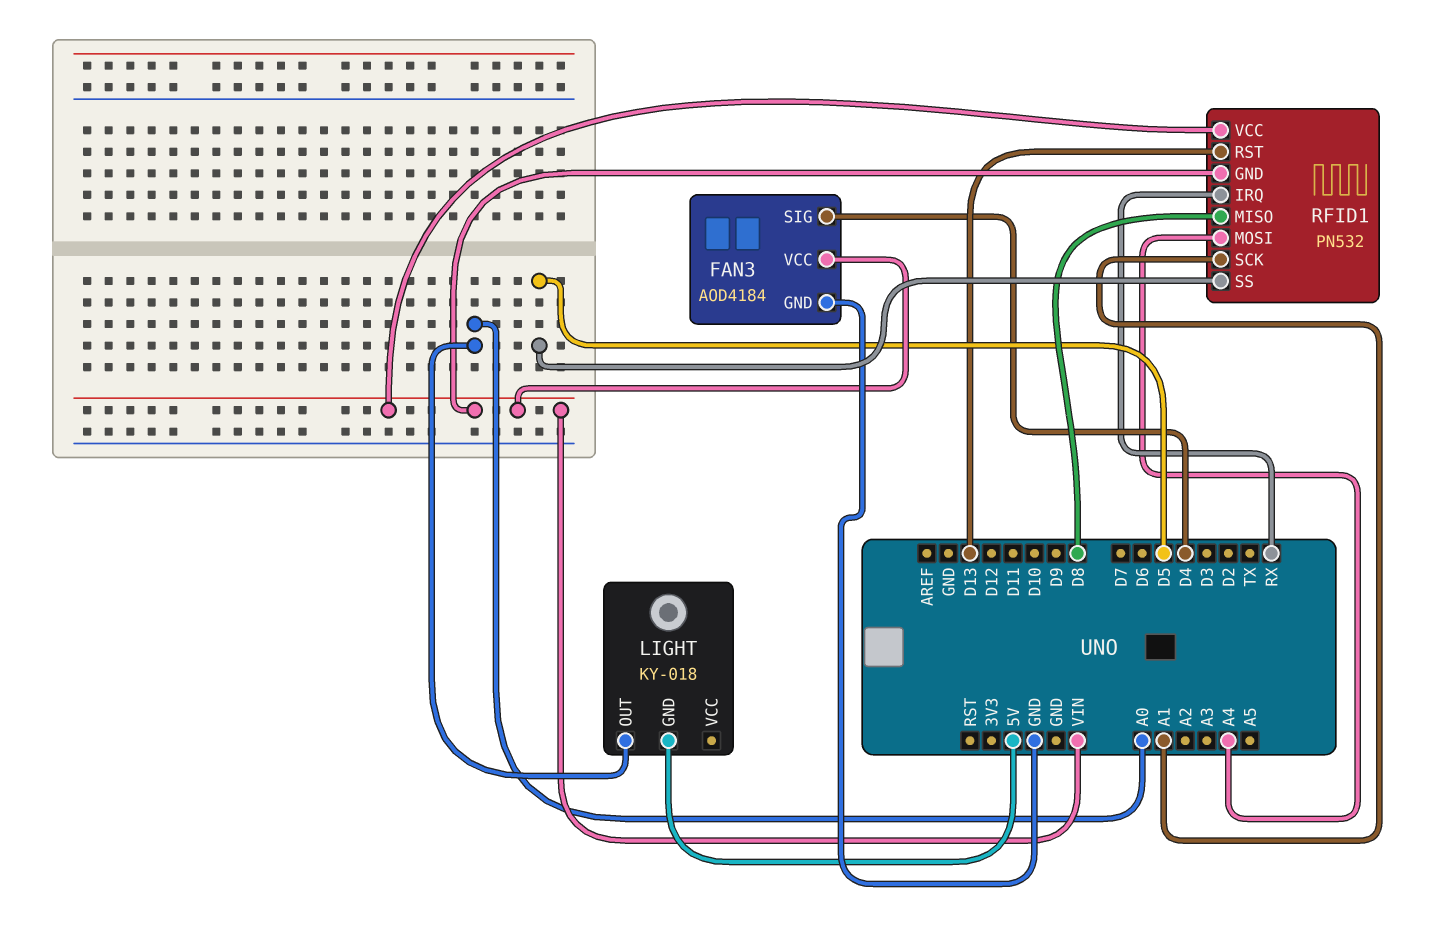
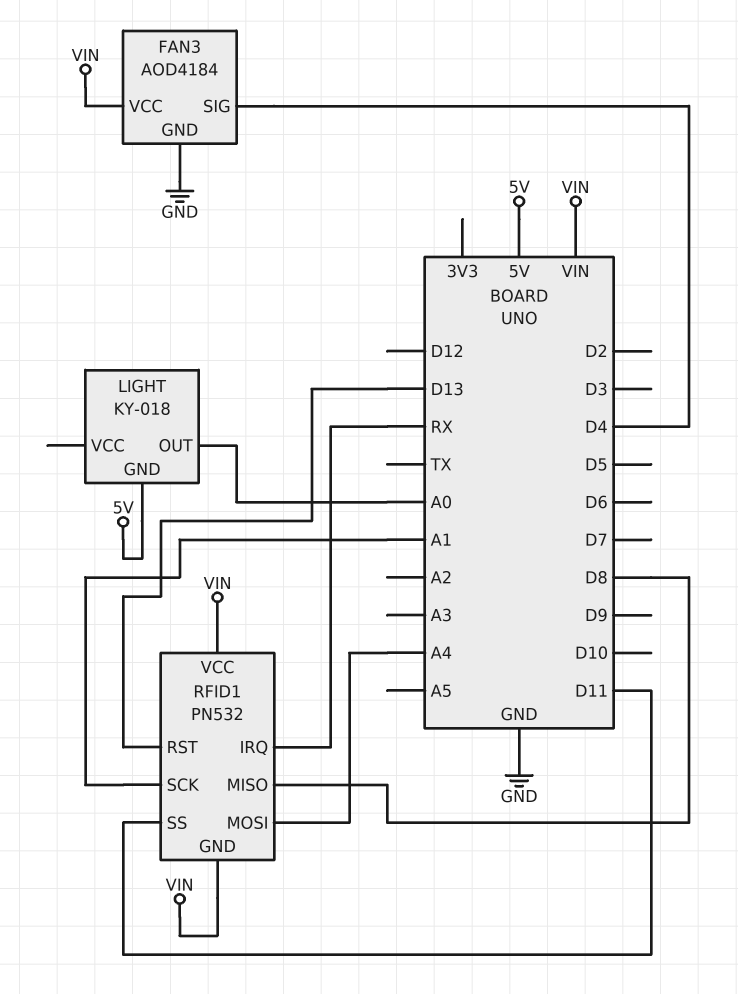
RFID1 pin SS: D5 -> D11

